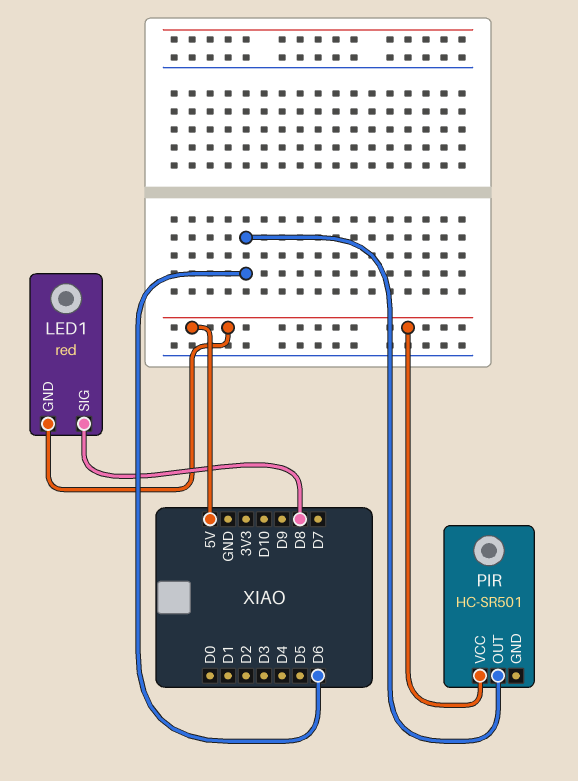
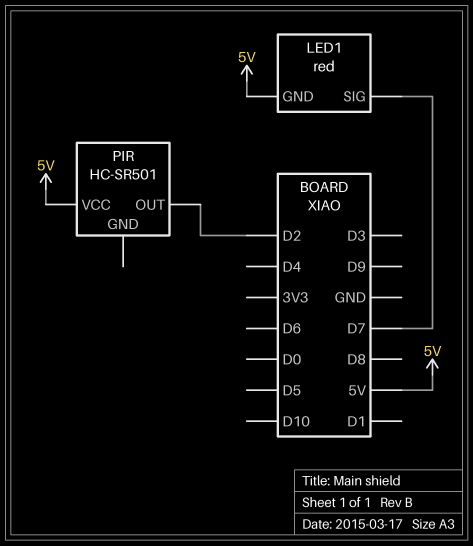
LED1 pin SIG: D8 -> D7
PIR pin OUT: D6 -> D2

